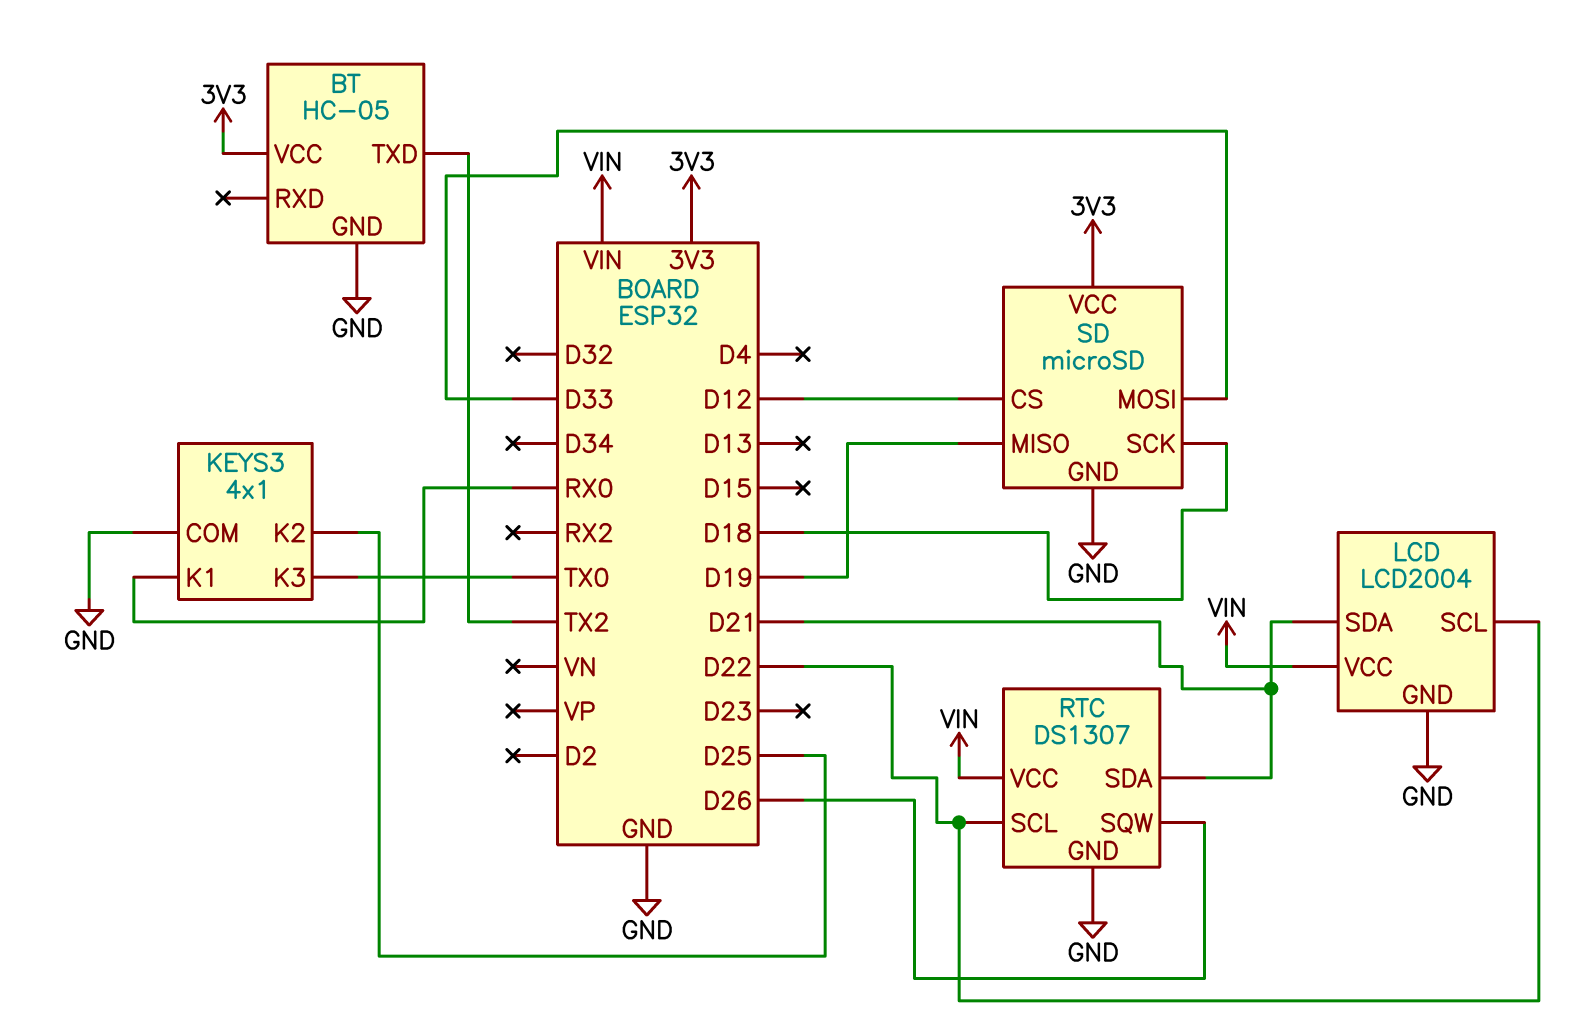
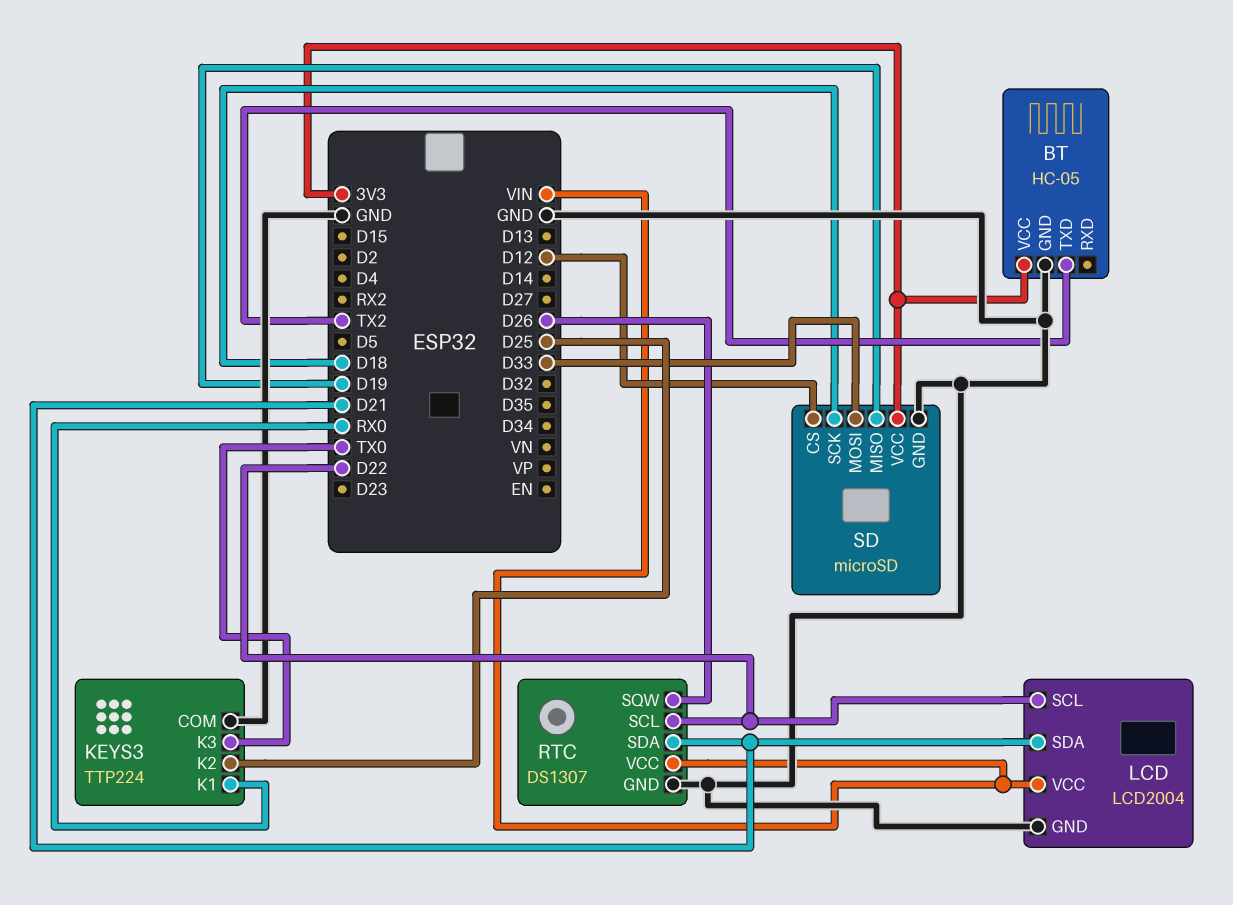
KEYS3: 4x1 -> TTP224

